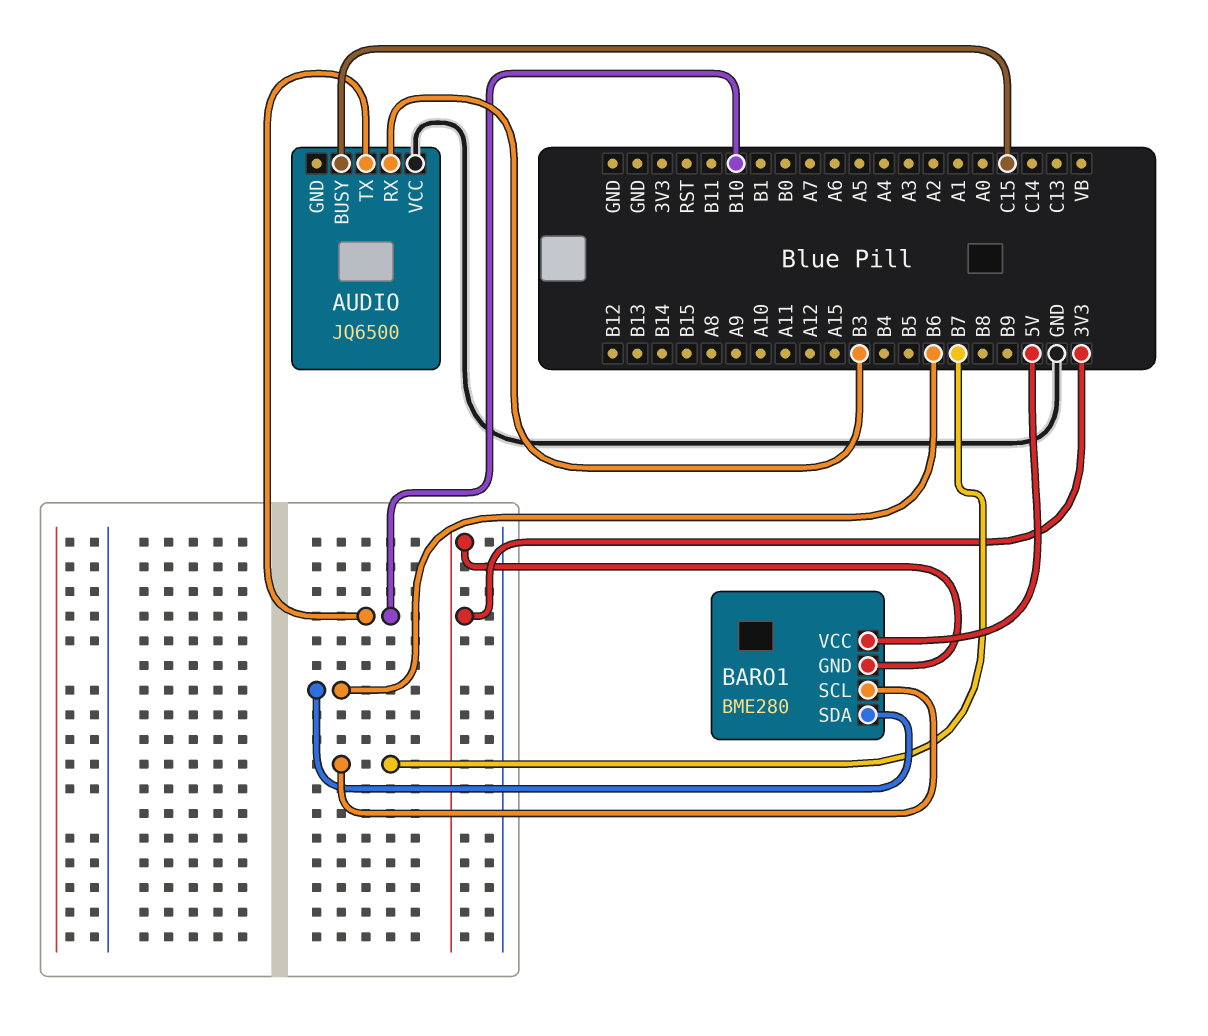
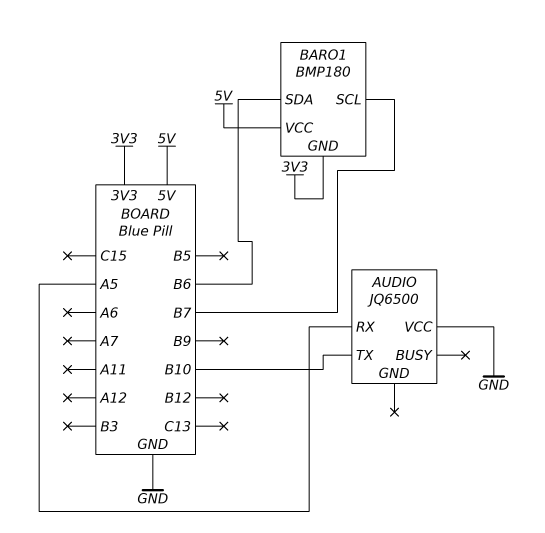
AUDIO pin BUSY: C15 -> none
AUDIO pin RX: B3 -> A5
BARO1: BME280 -> BMP180

